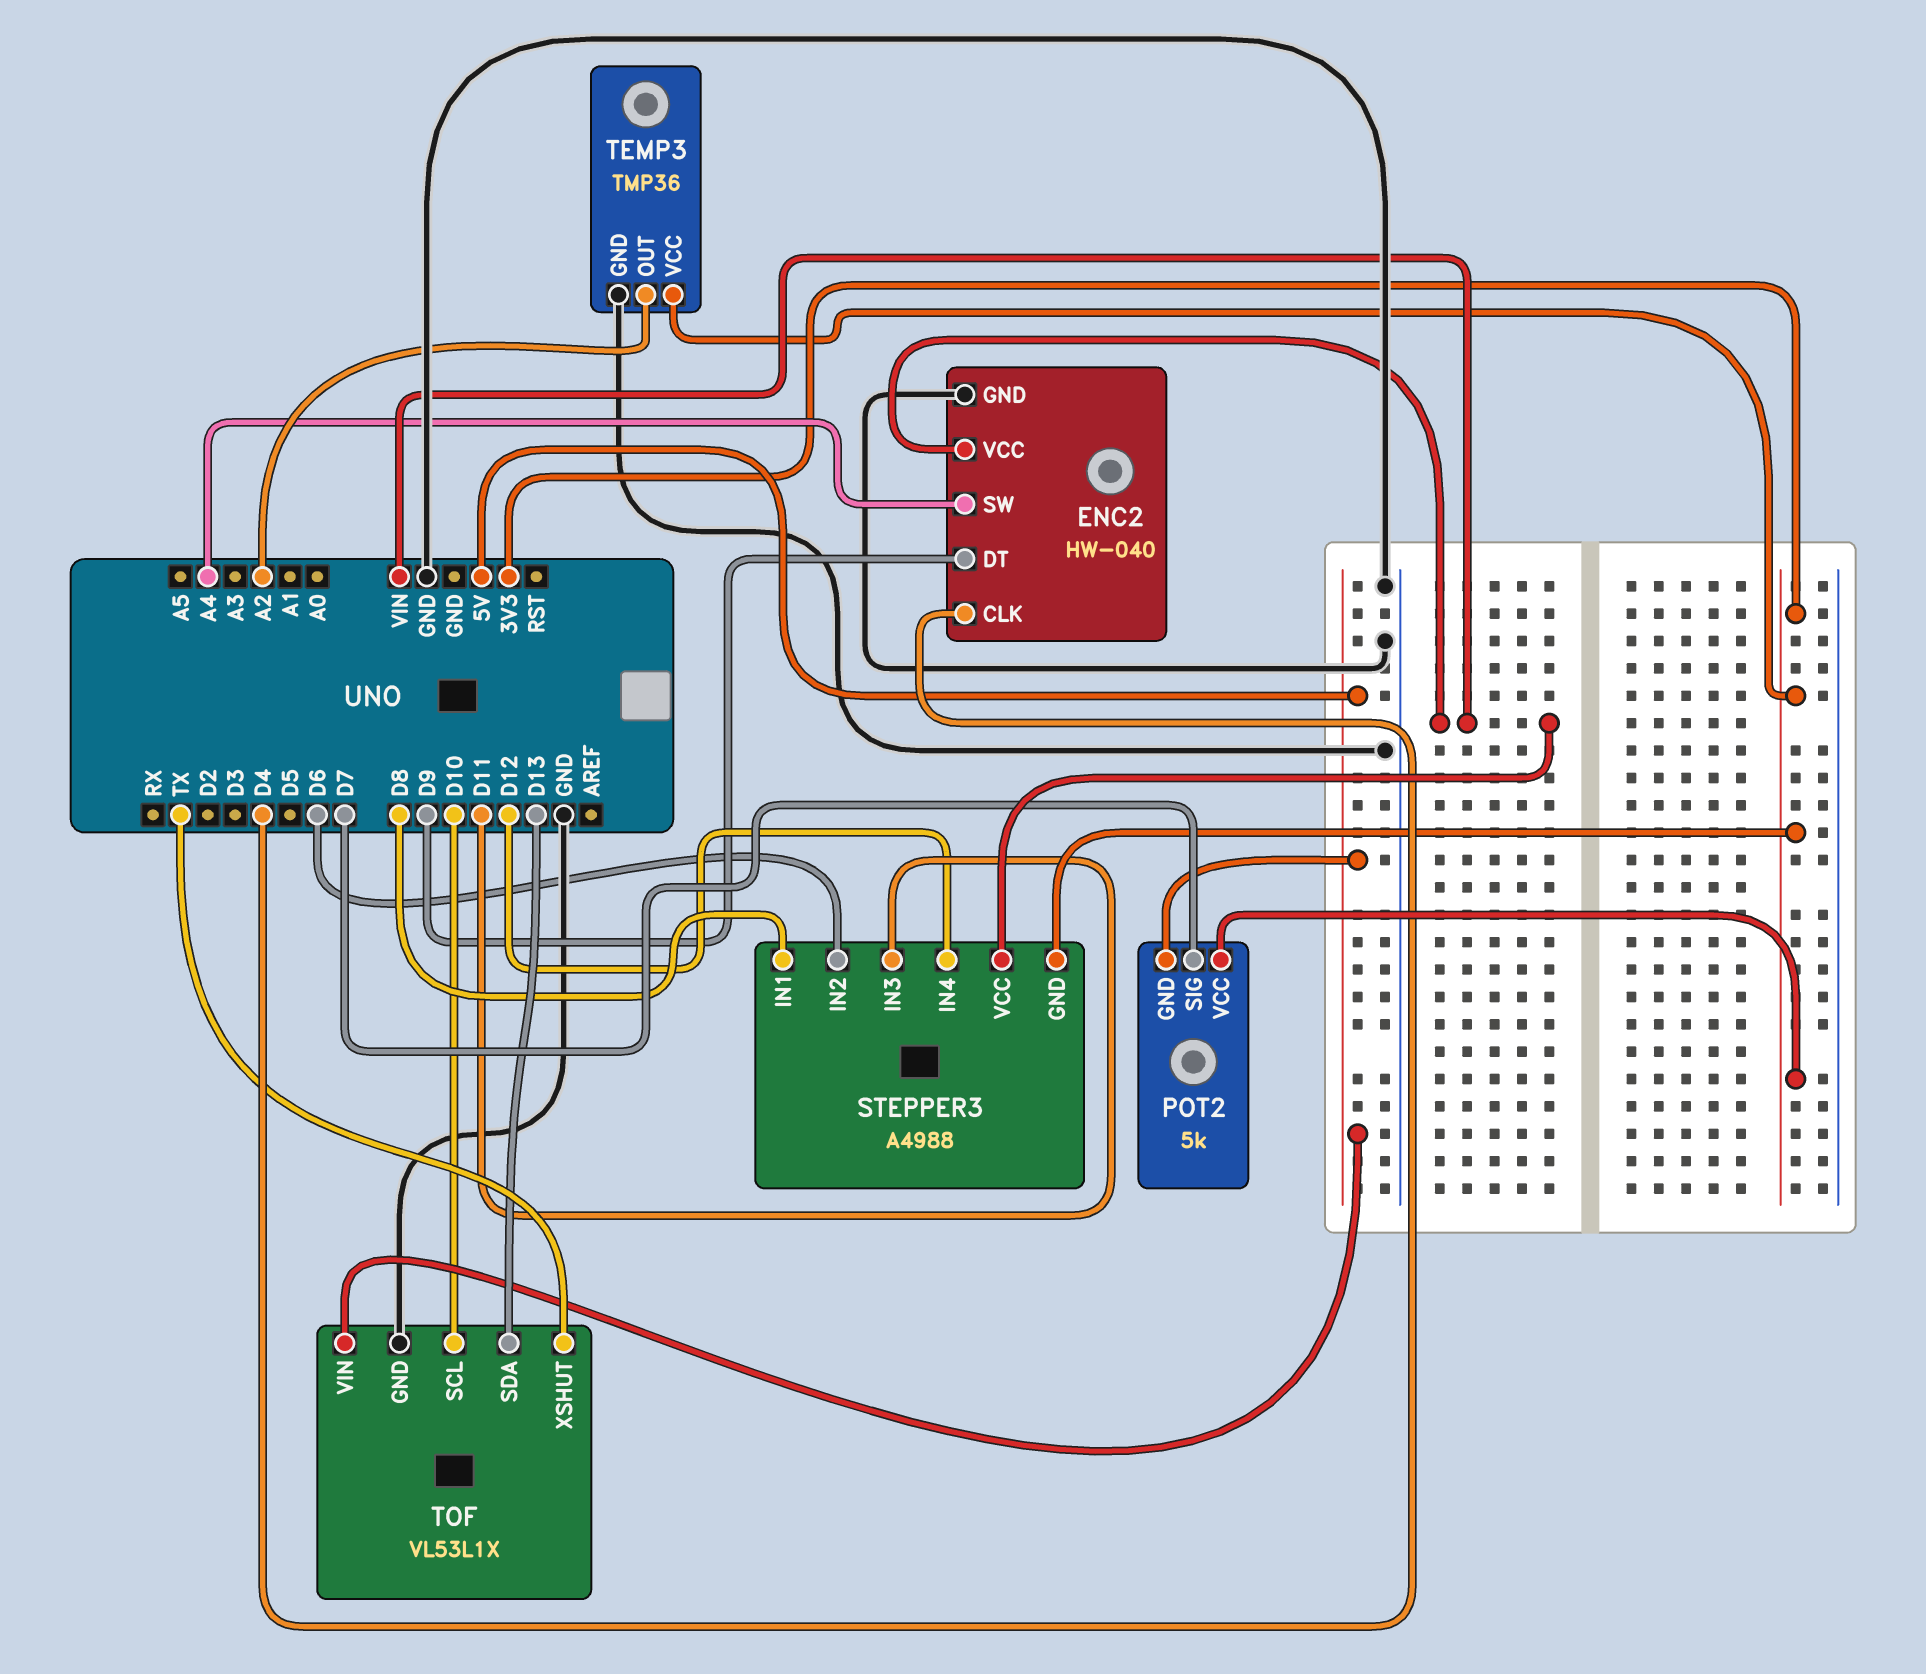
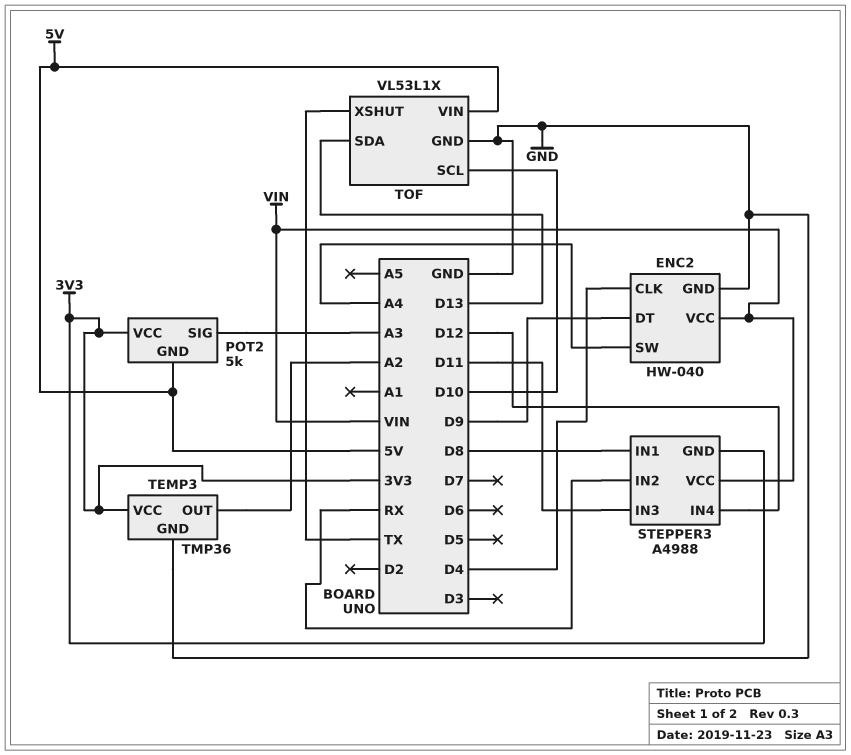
POT2 pin SIG: D7 -> A3
STEPPER3 pin IN2: D6 -> RX

